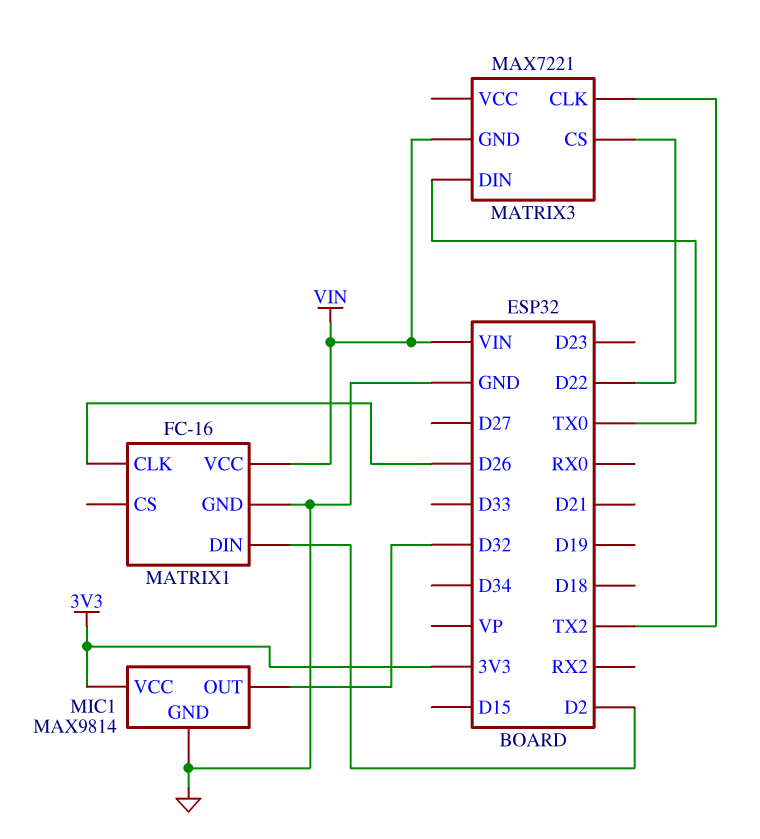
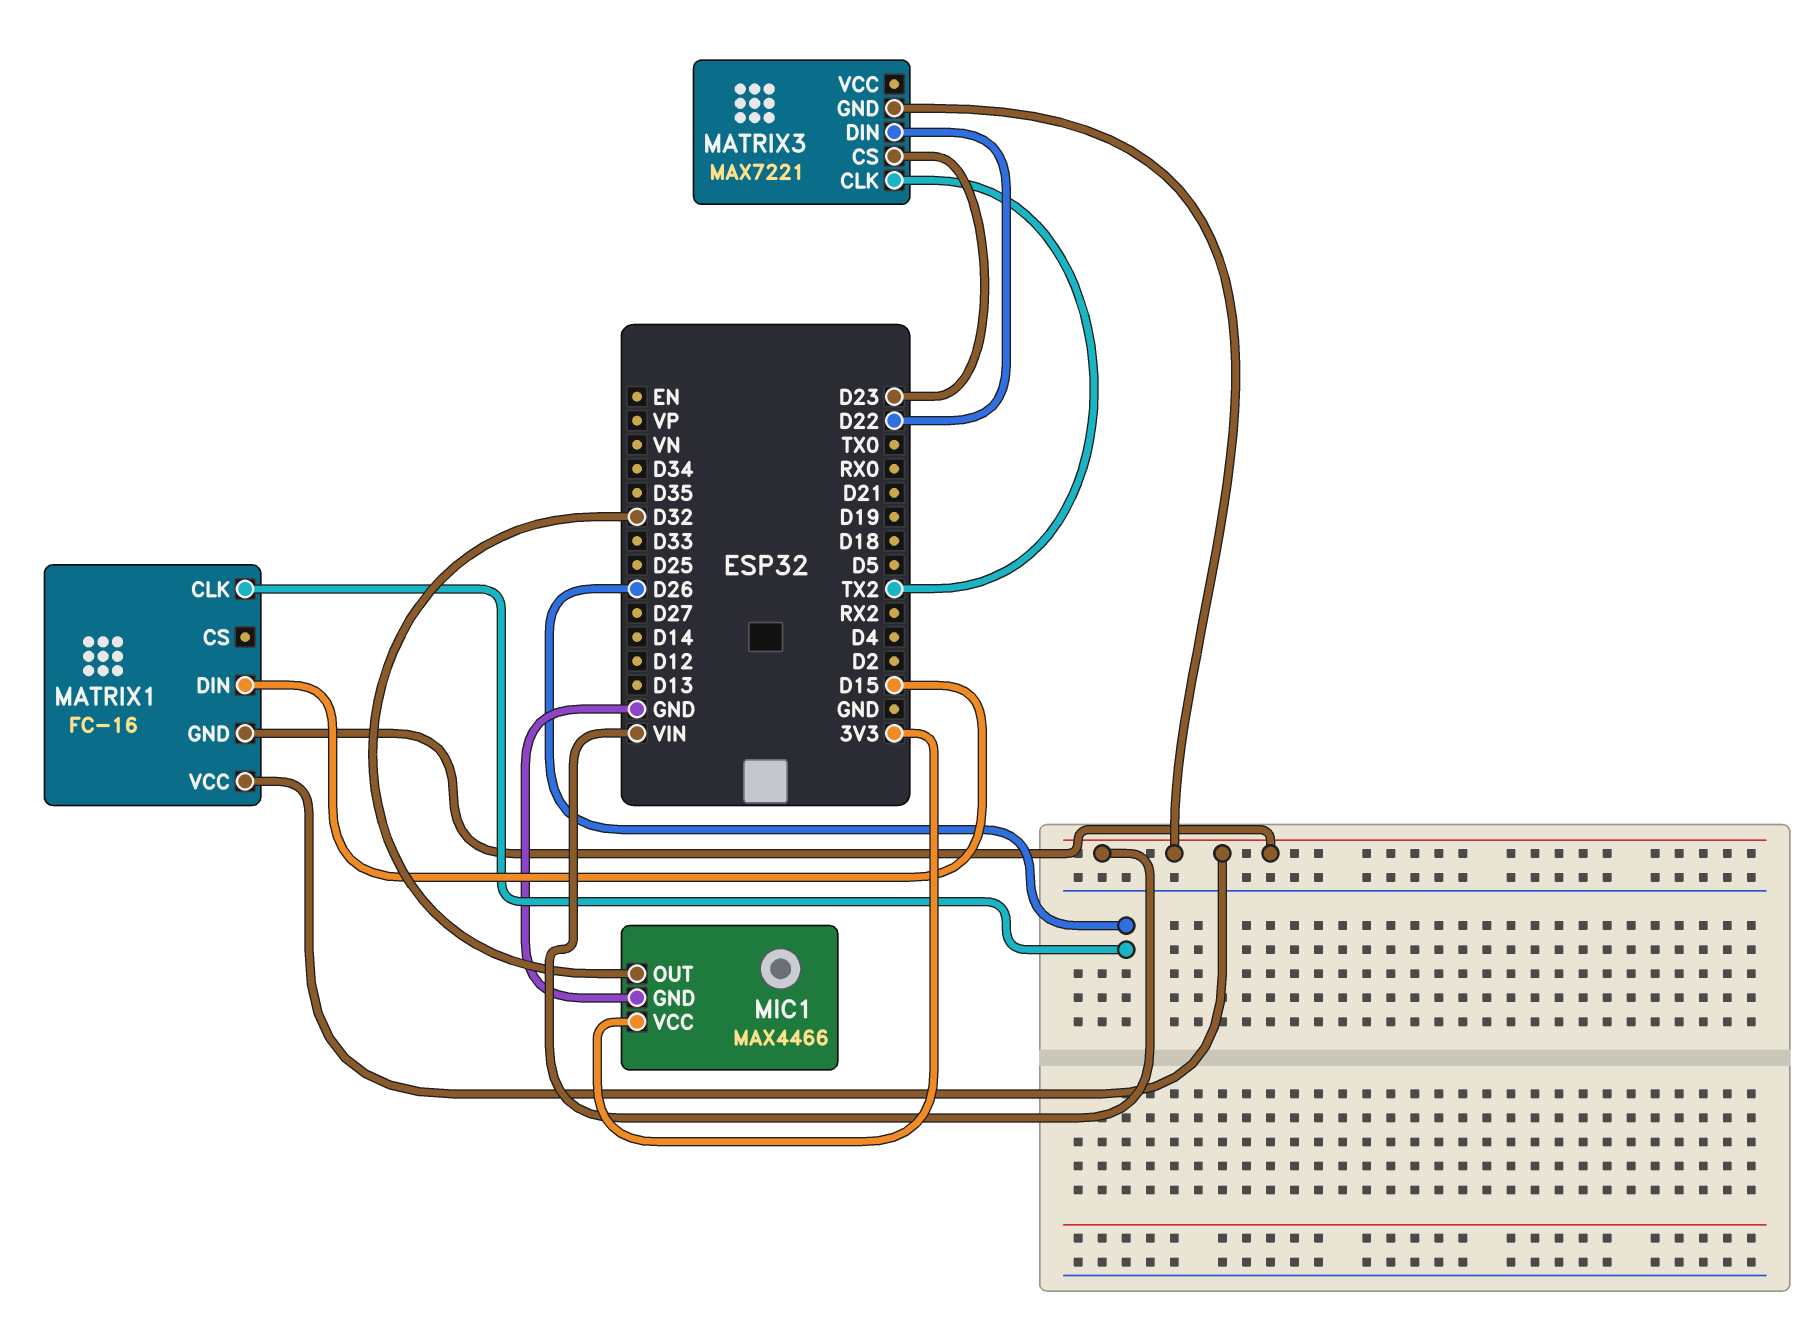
MATRIX1 pin DIN: D2 -> D15
MATRIX1 pin GND: GND -> VIN
MATRIX3 pin CS: D22 -> D23
MATRIX3 pin DIN: TX0 -> D22
MIC1: MAX9814 -> MAX4466

